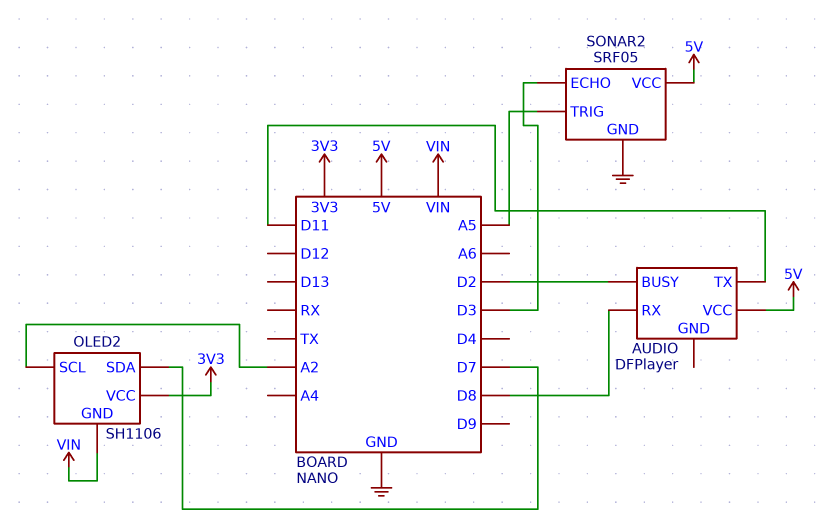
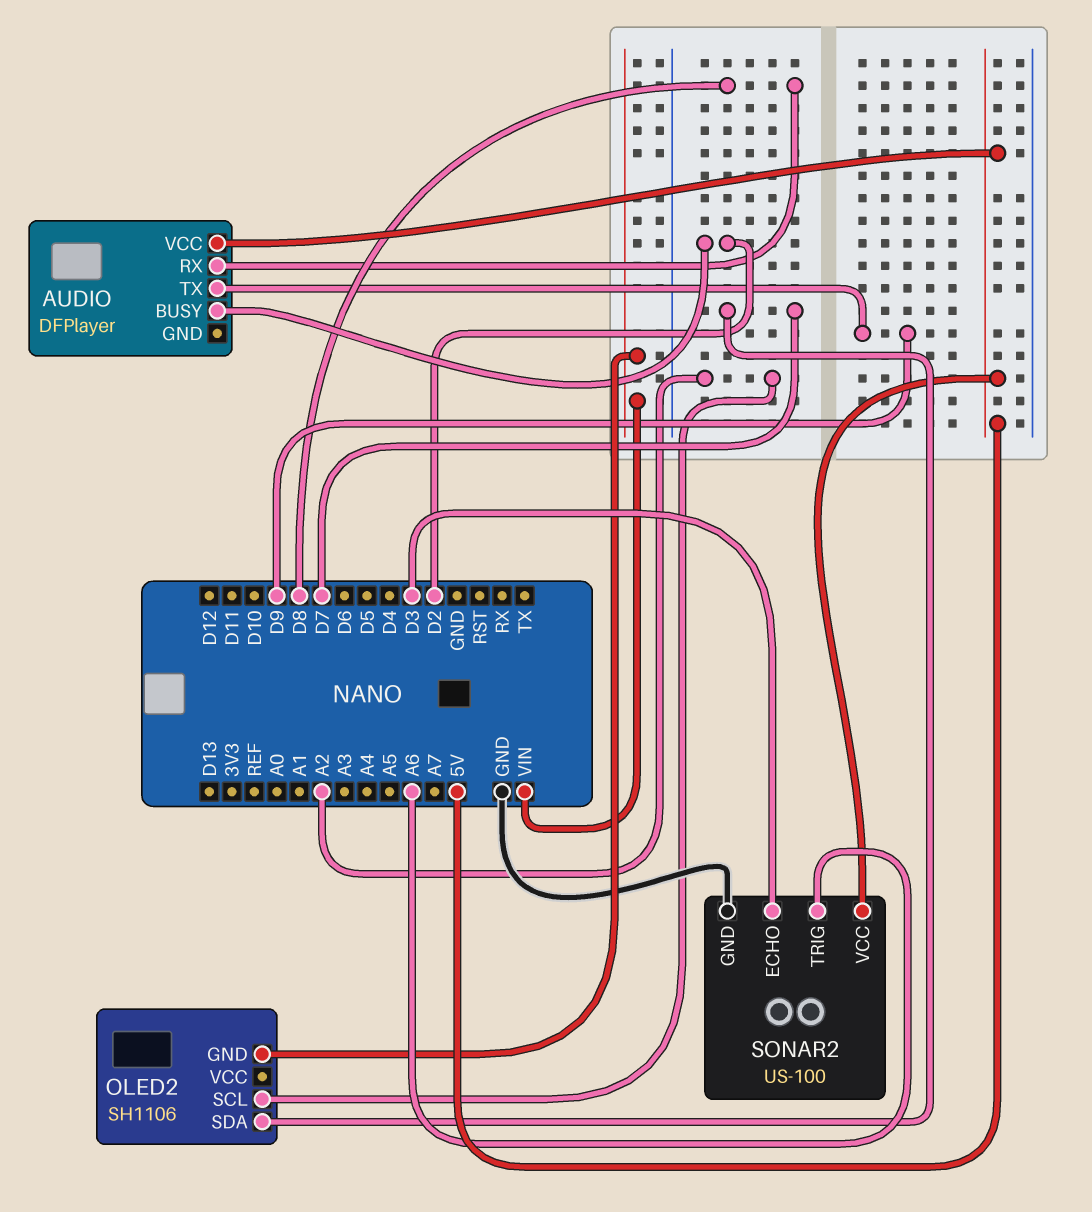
AUDIO pin TX: D11 -> D9
OLED2 pin VCC: 3V3 -> none
SONAR2: SRF05 -> US-100
SONAR2 pin TRIG: A5 -> A6

